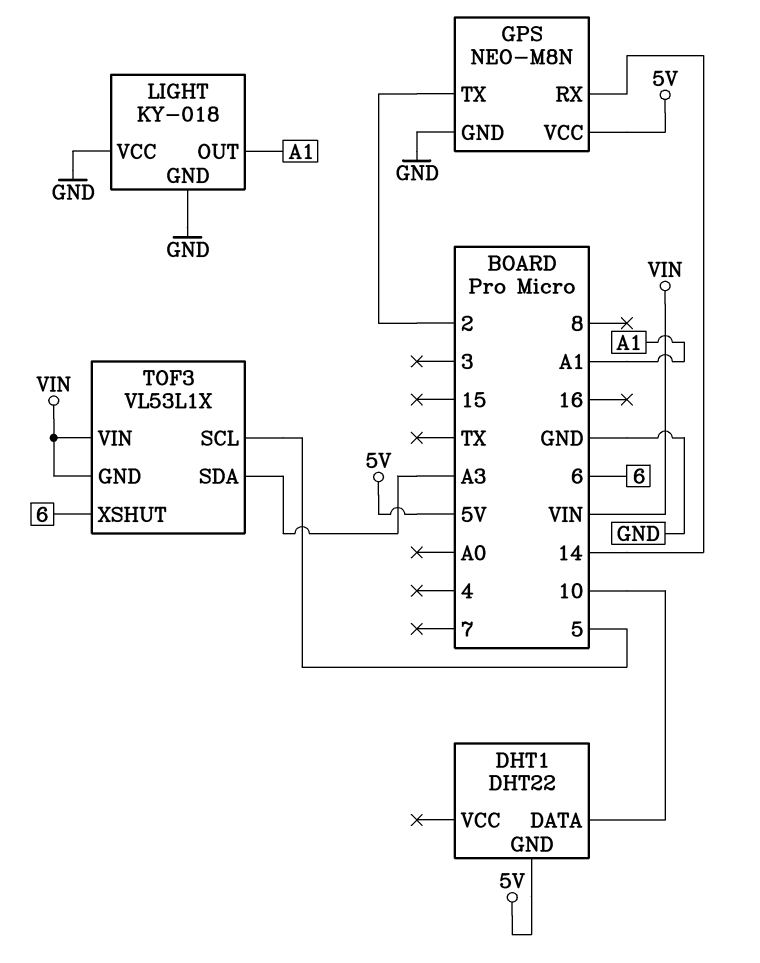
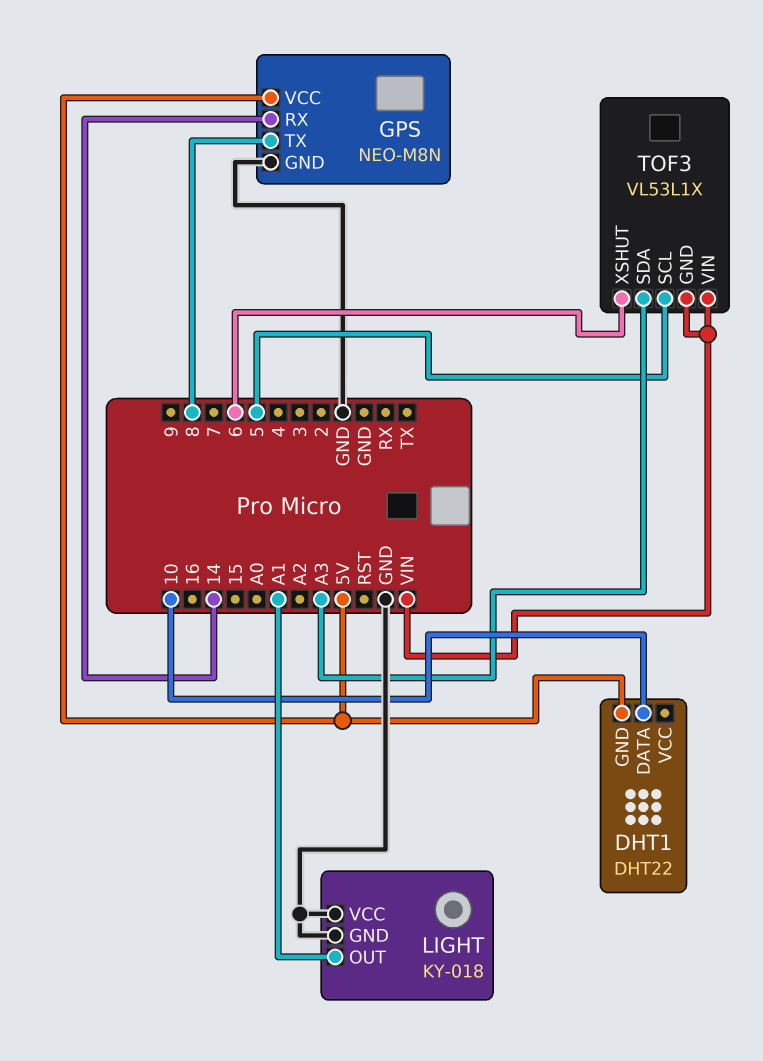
GPS pin TX: 2 -> 8

